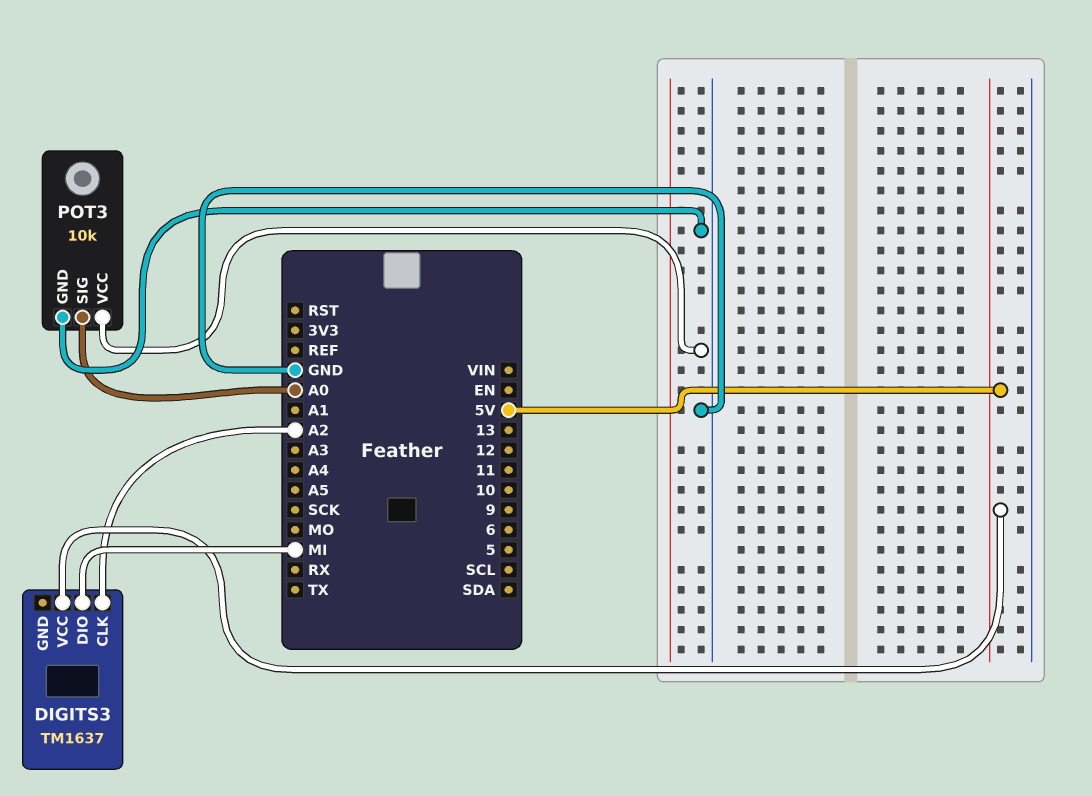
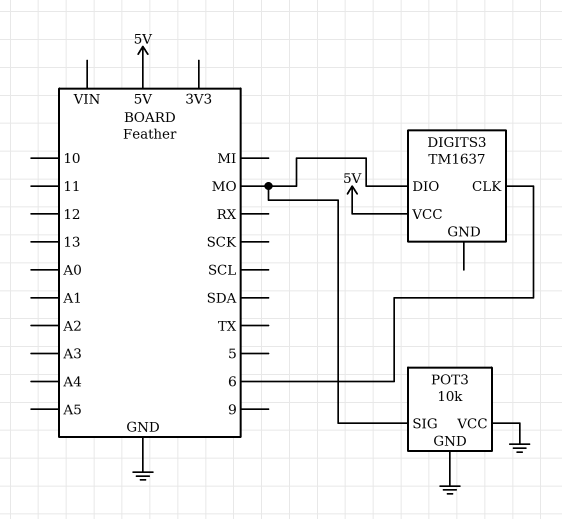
DIGITS3 pin CLK: A2 -> 6
DIGITS3 pin DIO: MI -> MO
POT3 pin SIG: A0 -> MO

